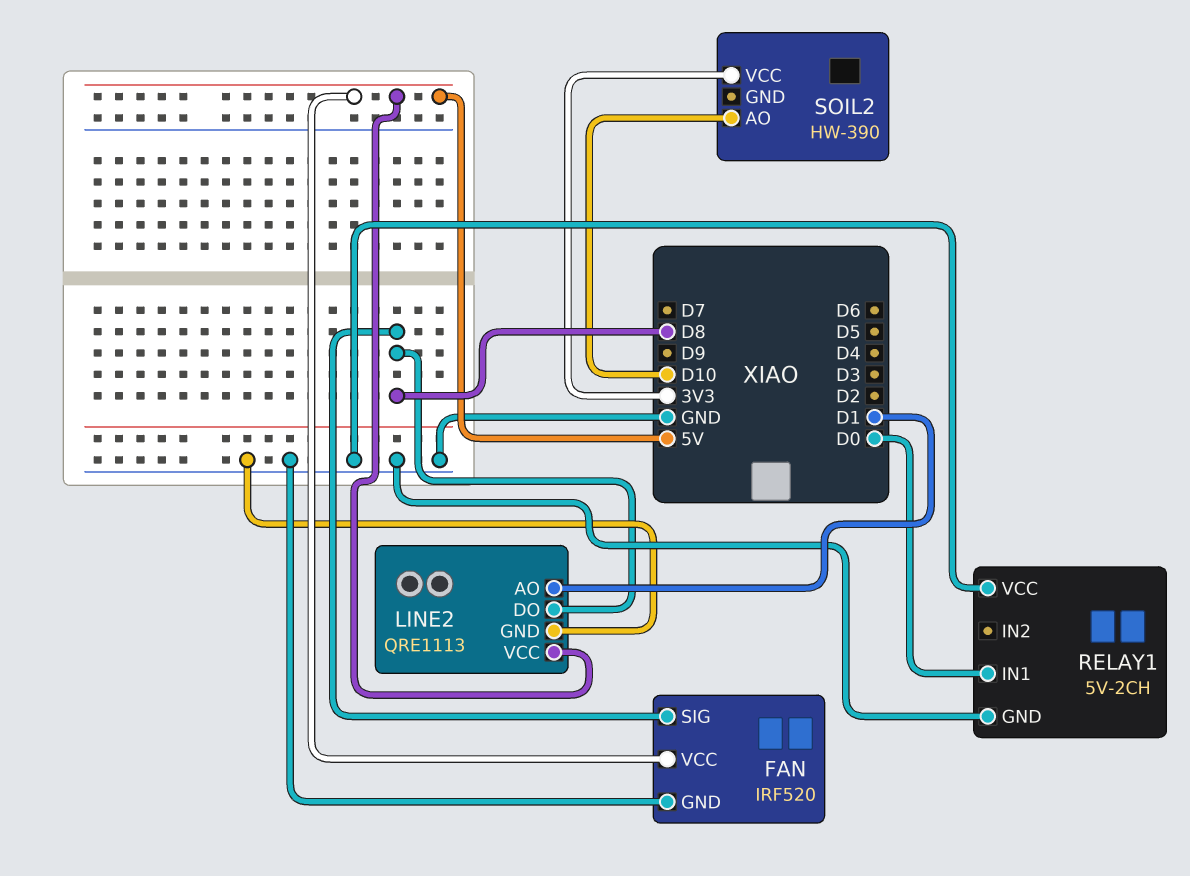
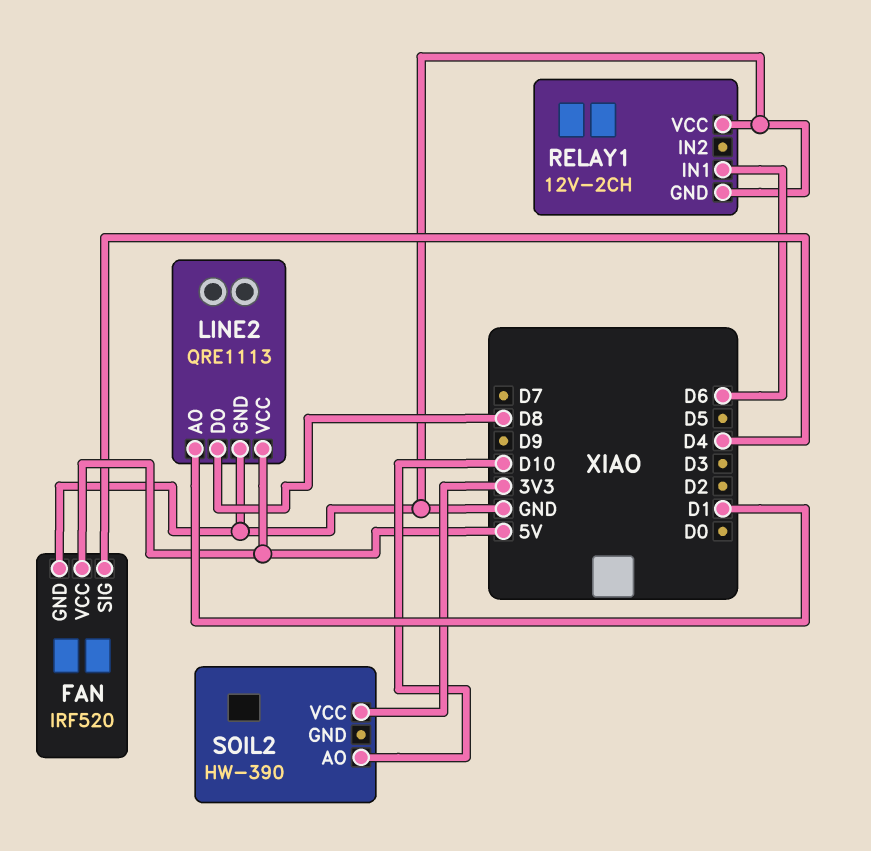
FAN pin SIG: D8 -> D4
RELAY1: 5V-2CH -> 12V-2CH
RELAY1 pin IN1: D0 -> D6

